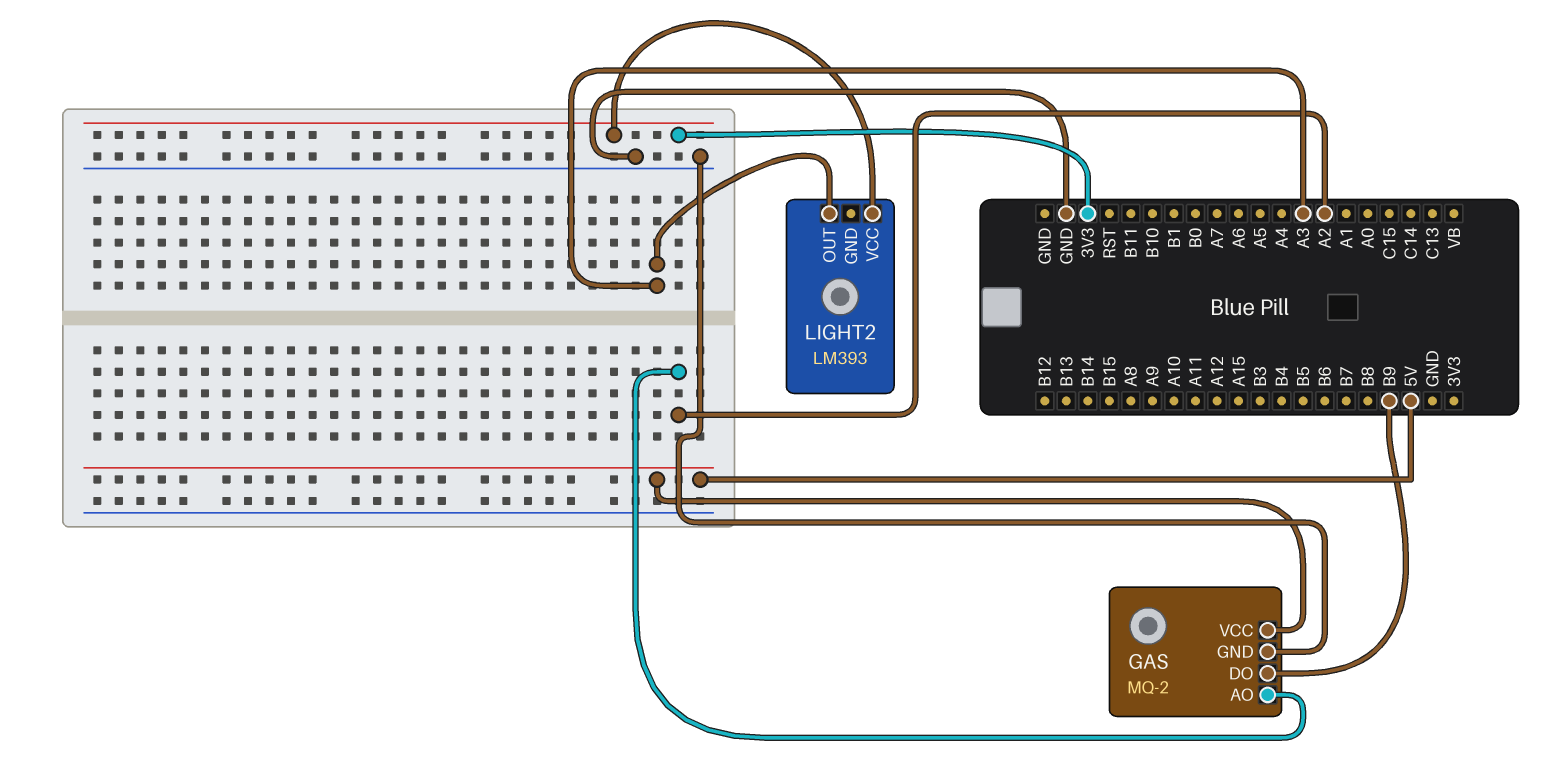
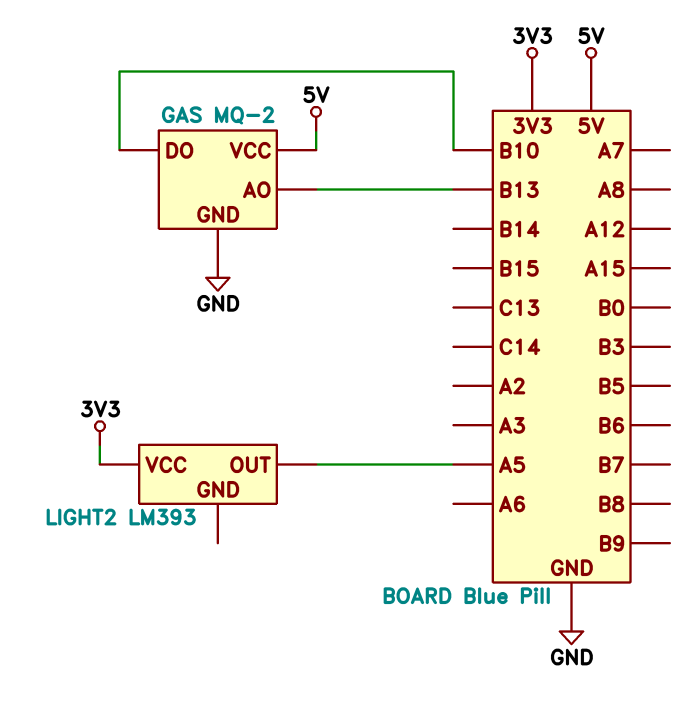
GAS pin AO: A2 -> B13
GAS pin DO: B9 -> B10
LIGHT2 pin OUT: A3 -> A5

